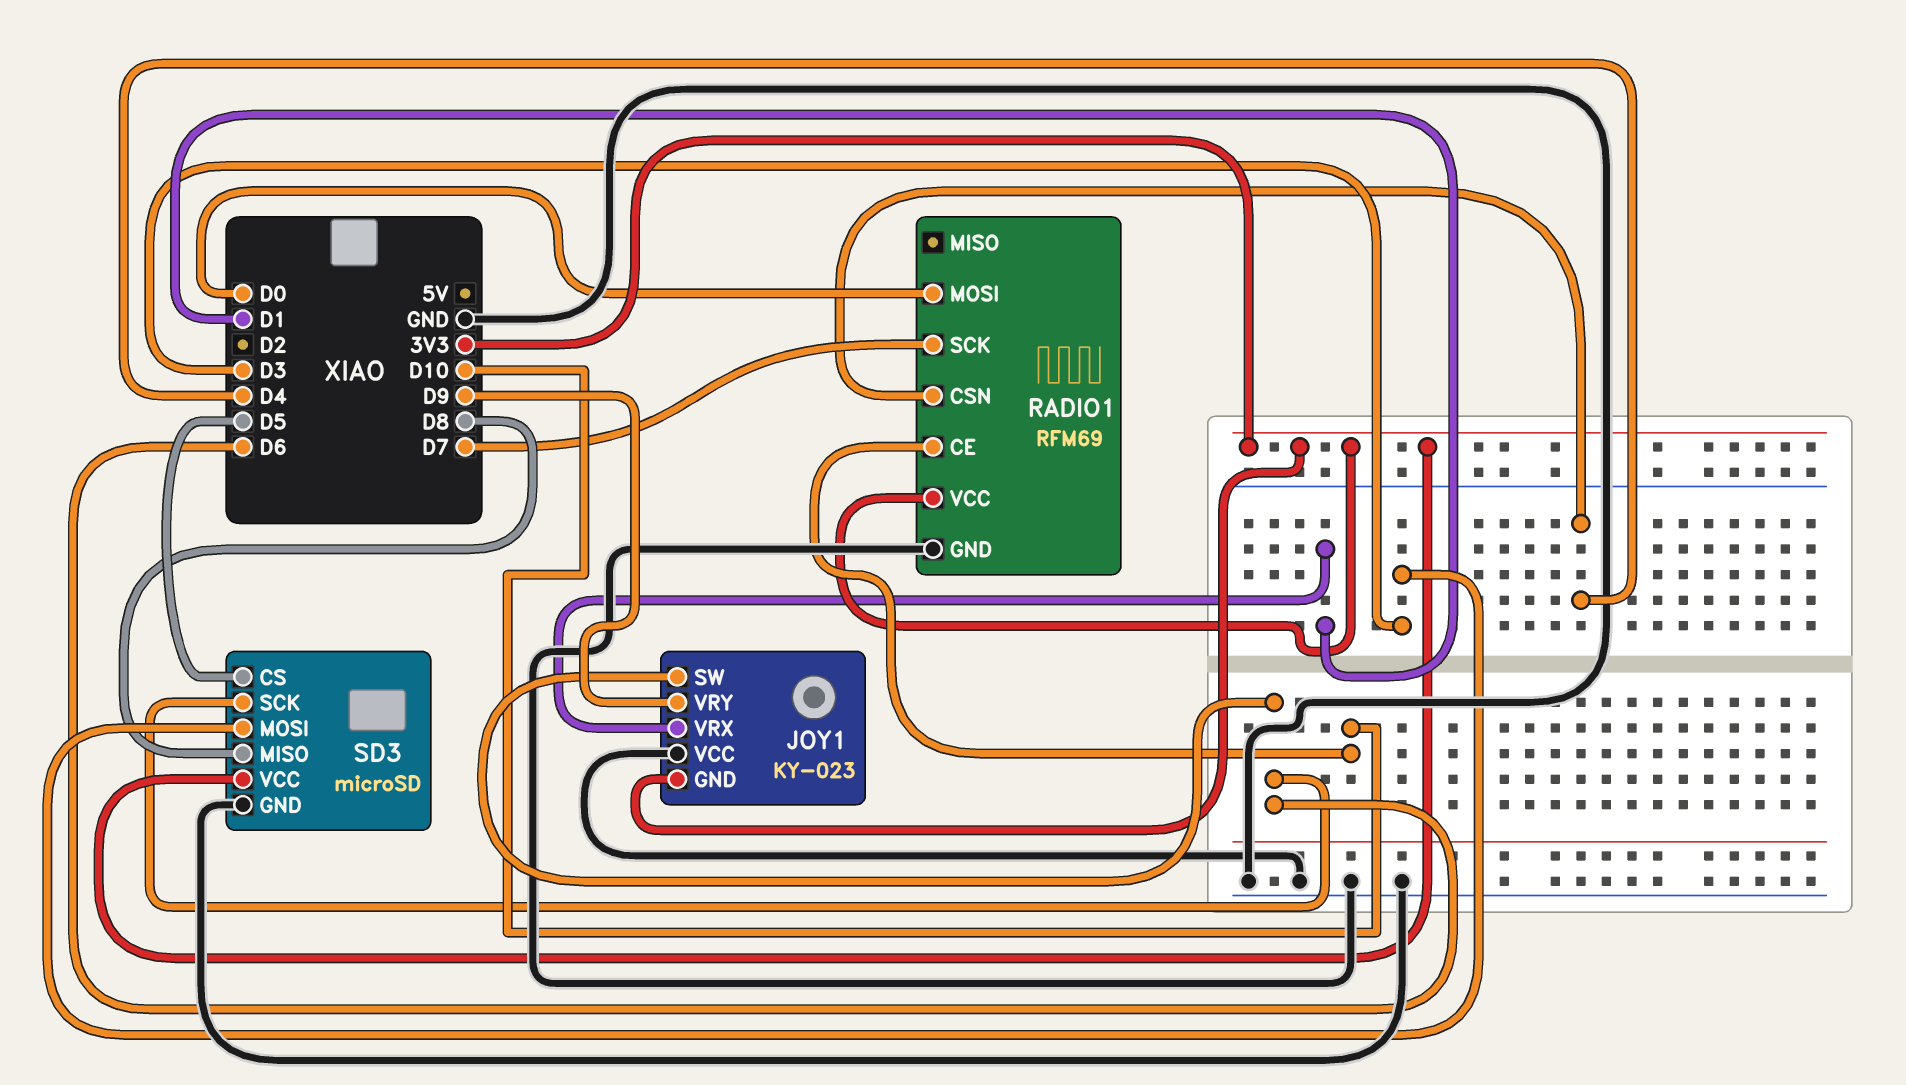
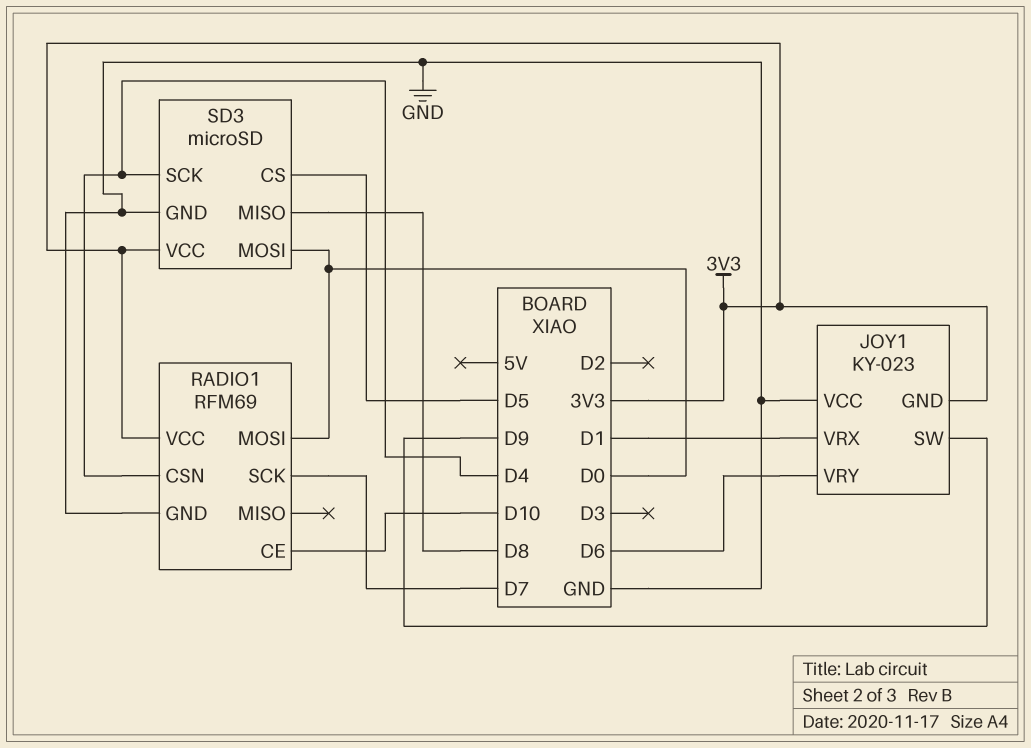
JOY1 pin SW: D6 -> D9
JOY1 pin VRY: D9 -> D6
SD3 pin MOSI: D3 -> D0
SD3 pin SCK: D6 -> D4

